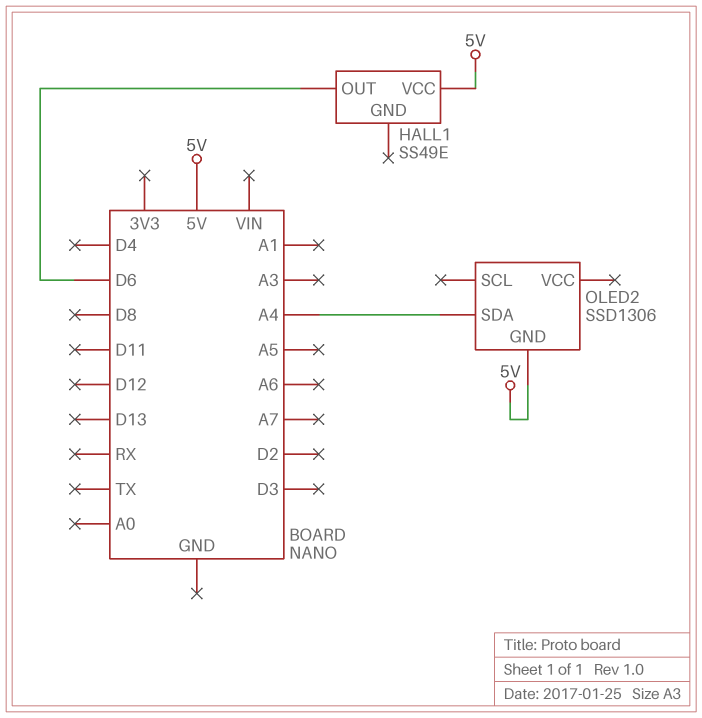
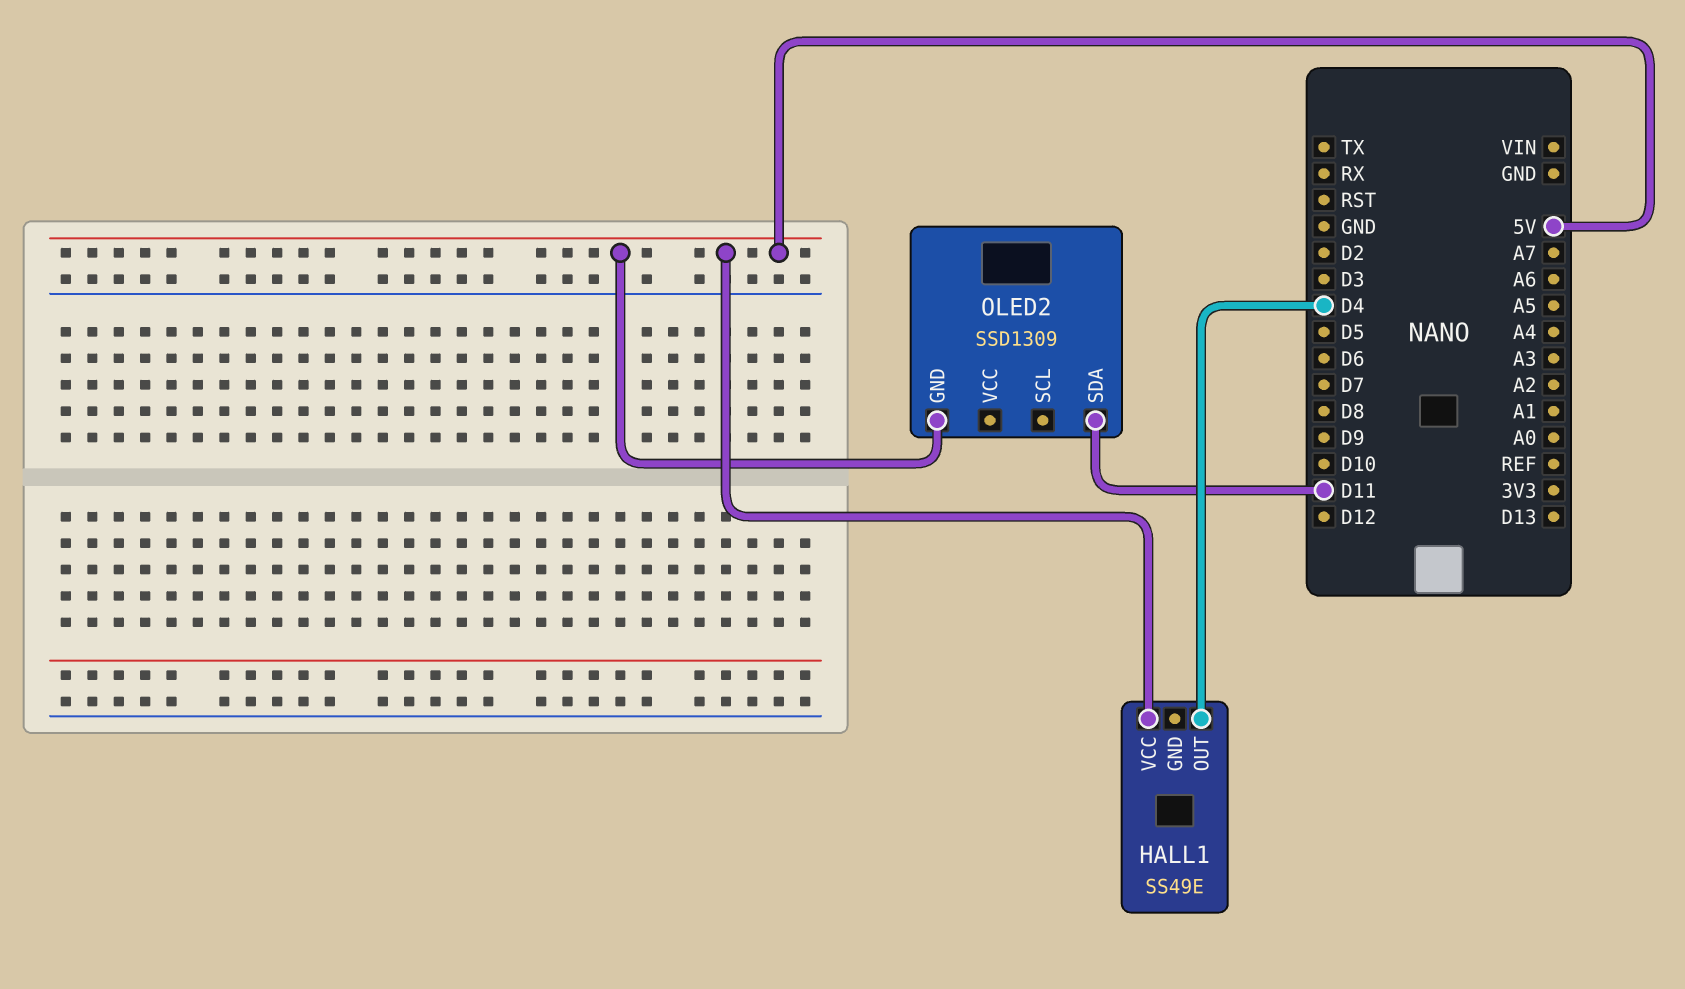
HALL1 pin OUT: D6 -> D4
OLED2: SSD1306 -> SSD1309
OLED2 pin SDA: A4 -> D11

